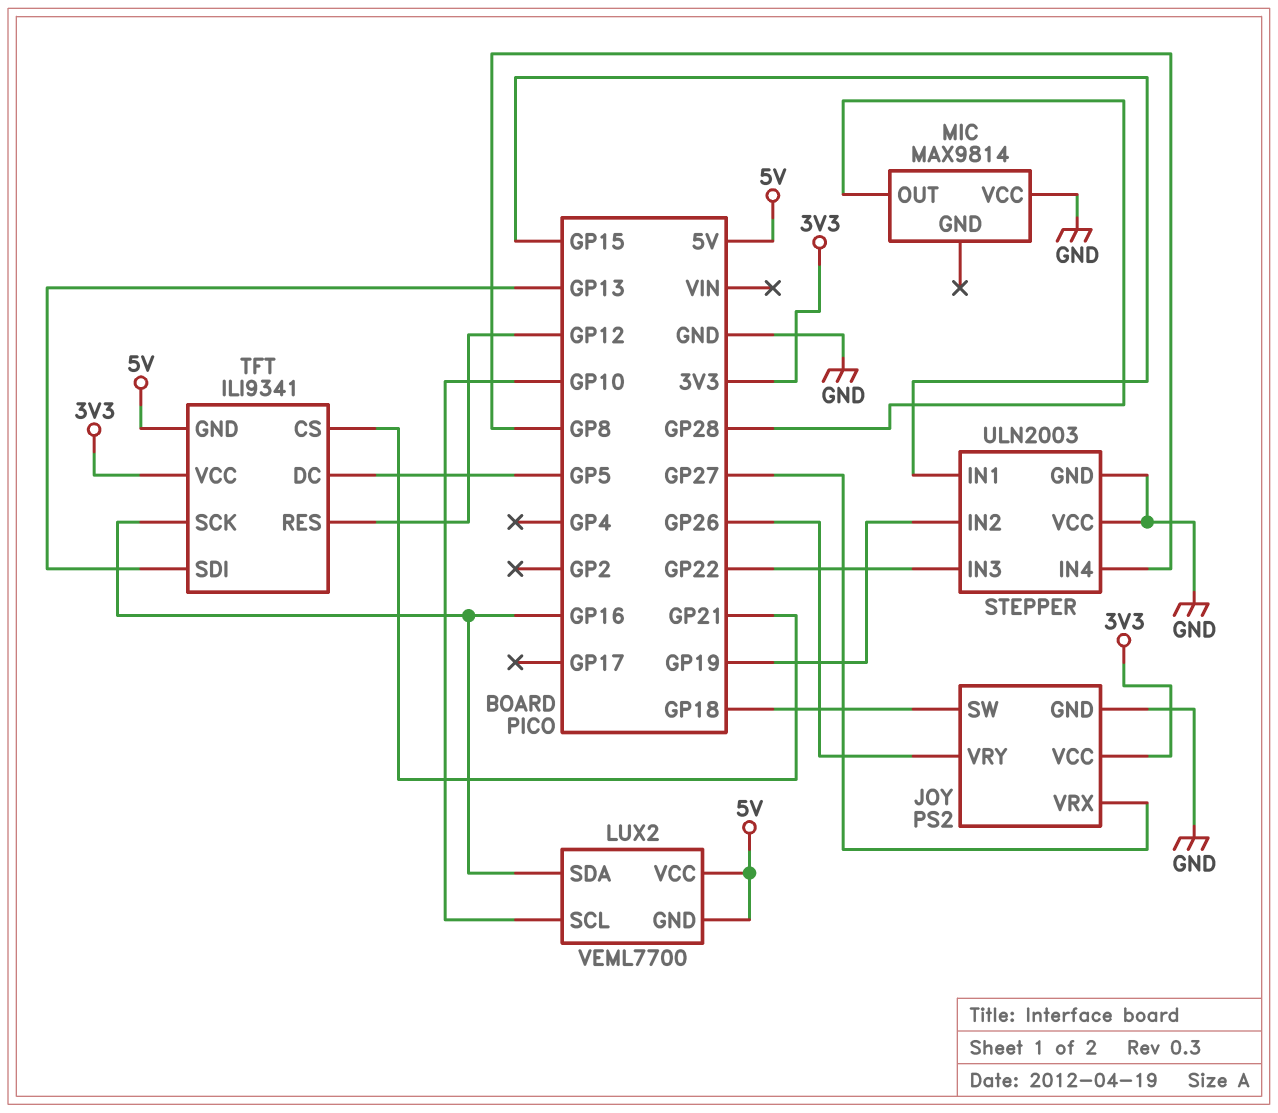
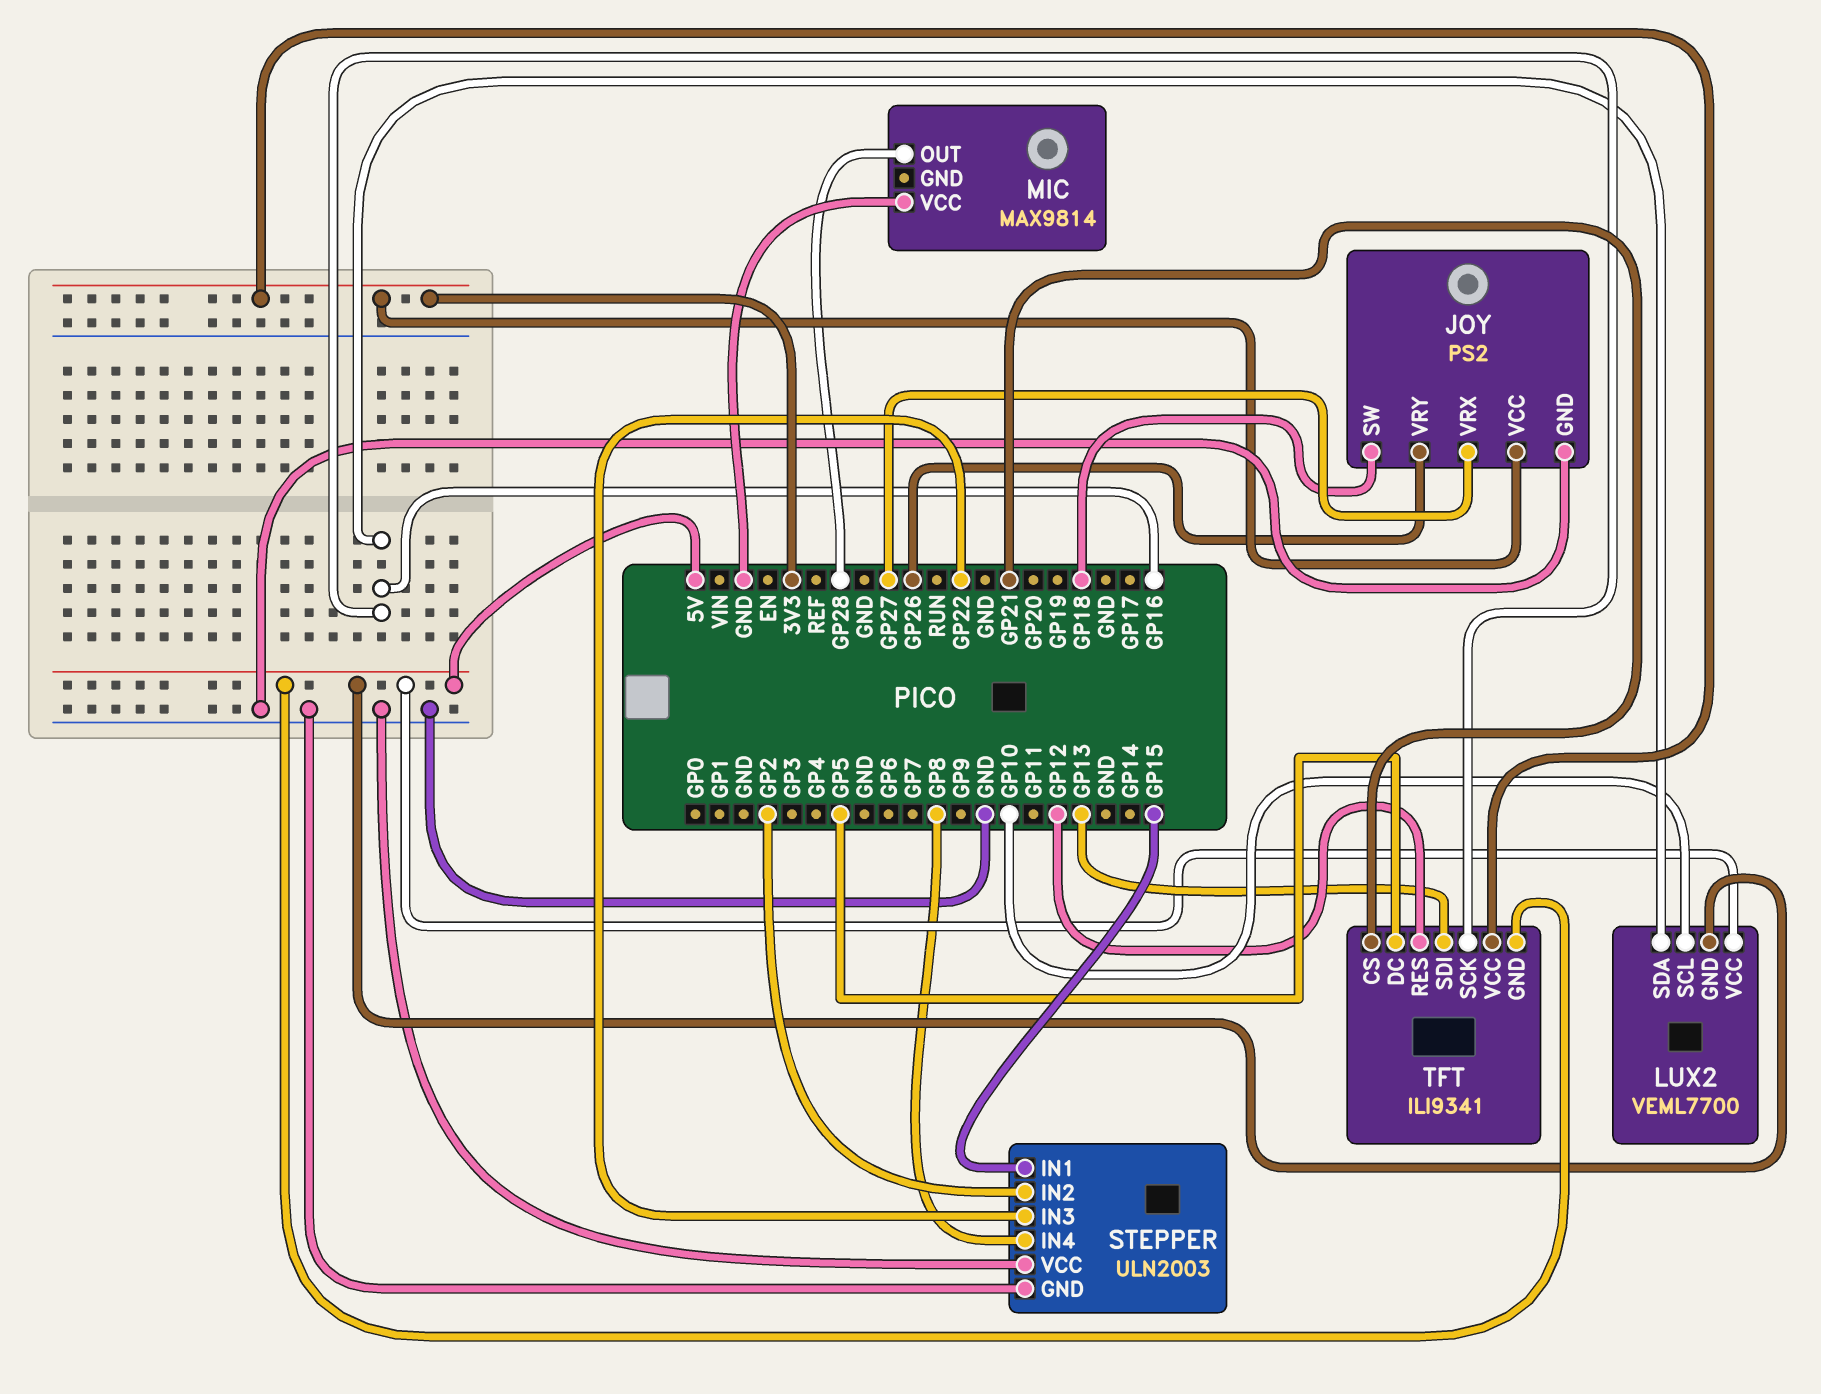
STEPPER pin IN2: GP19 -> GP2

